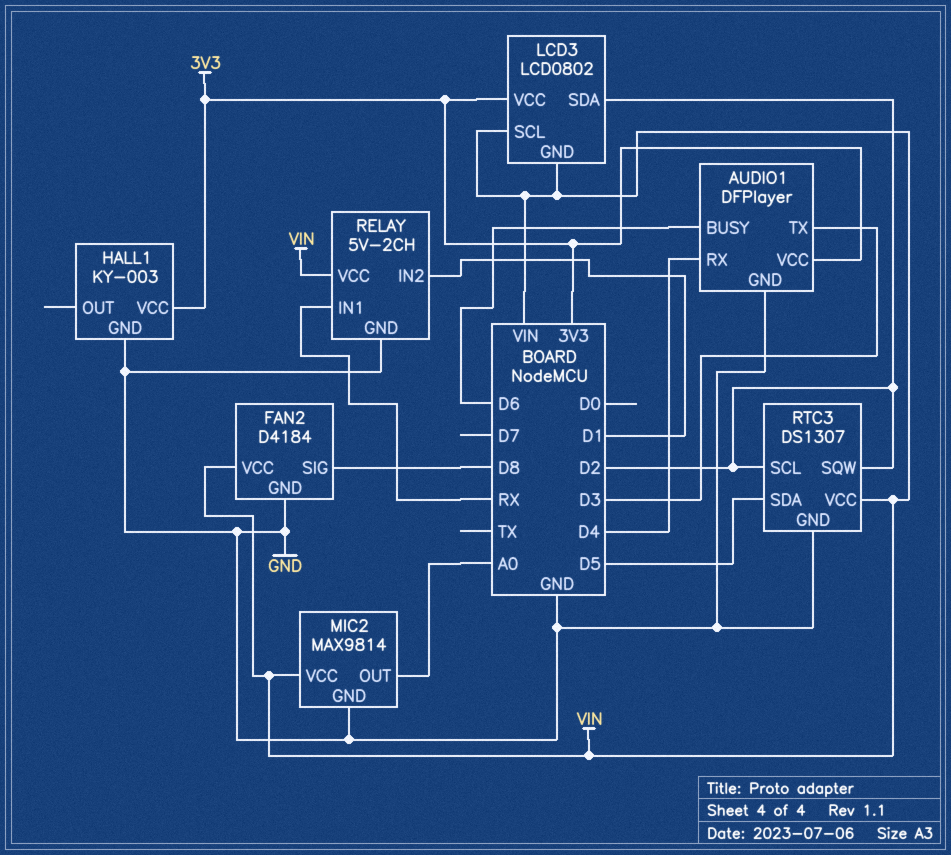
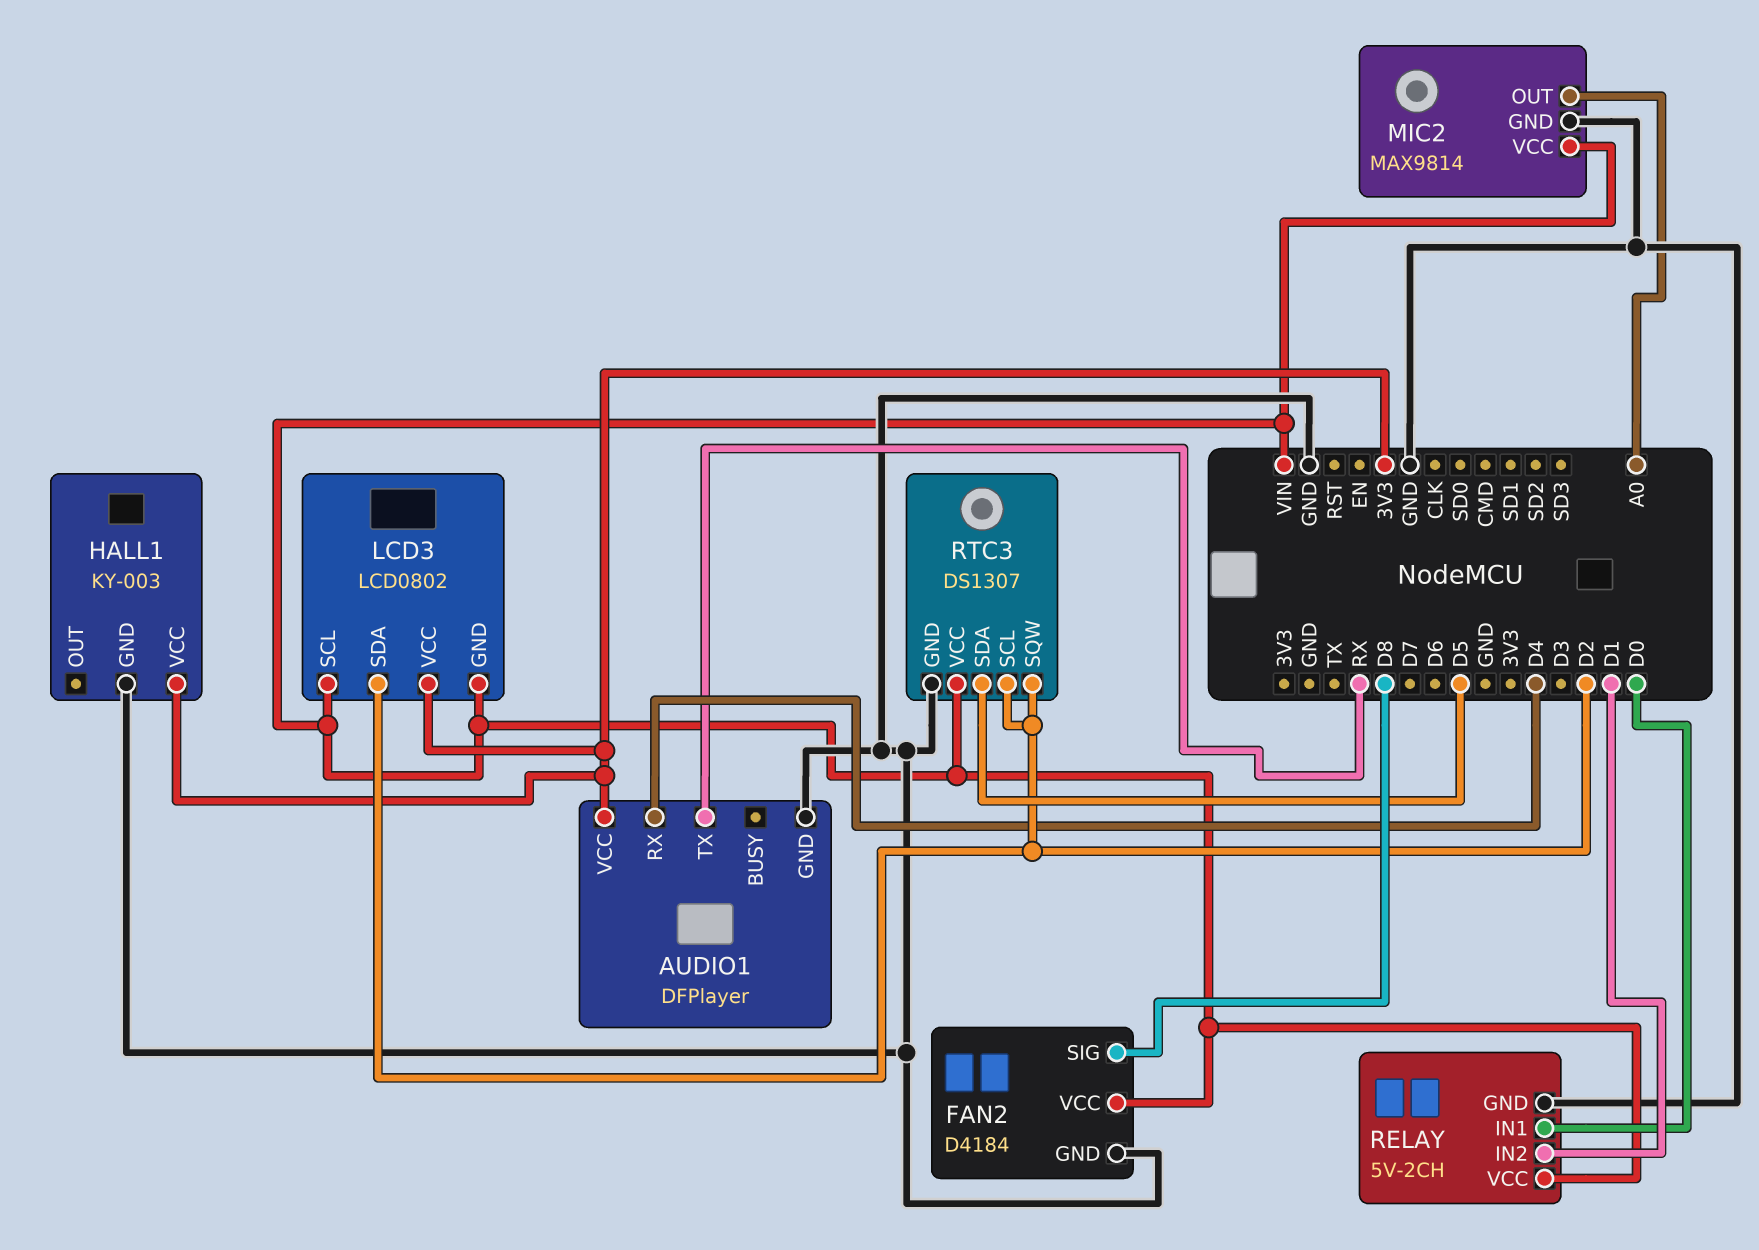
AUDIO1 pin BUSY: D6 -> none
AUDIO1 pin TX: D3 -> RX
RELAY pin IN1: RX -> D0

